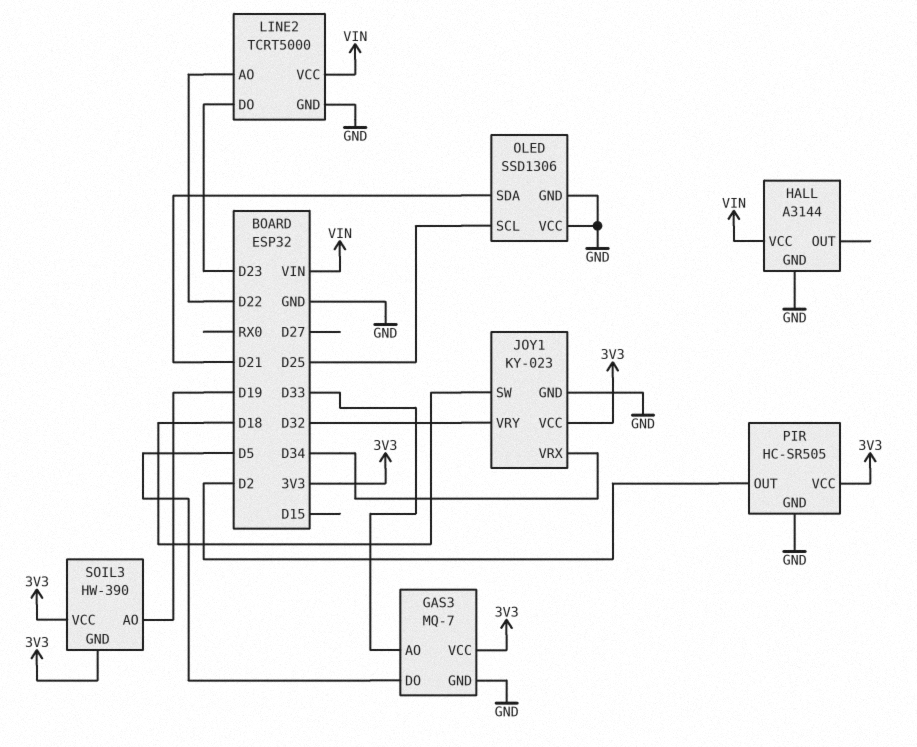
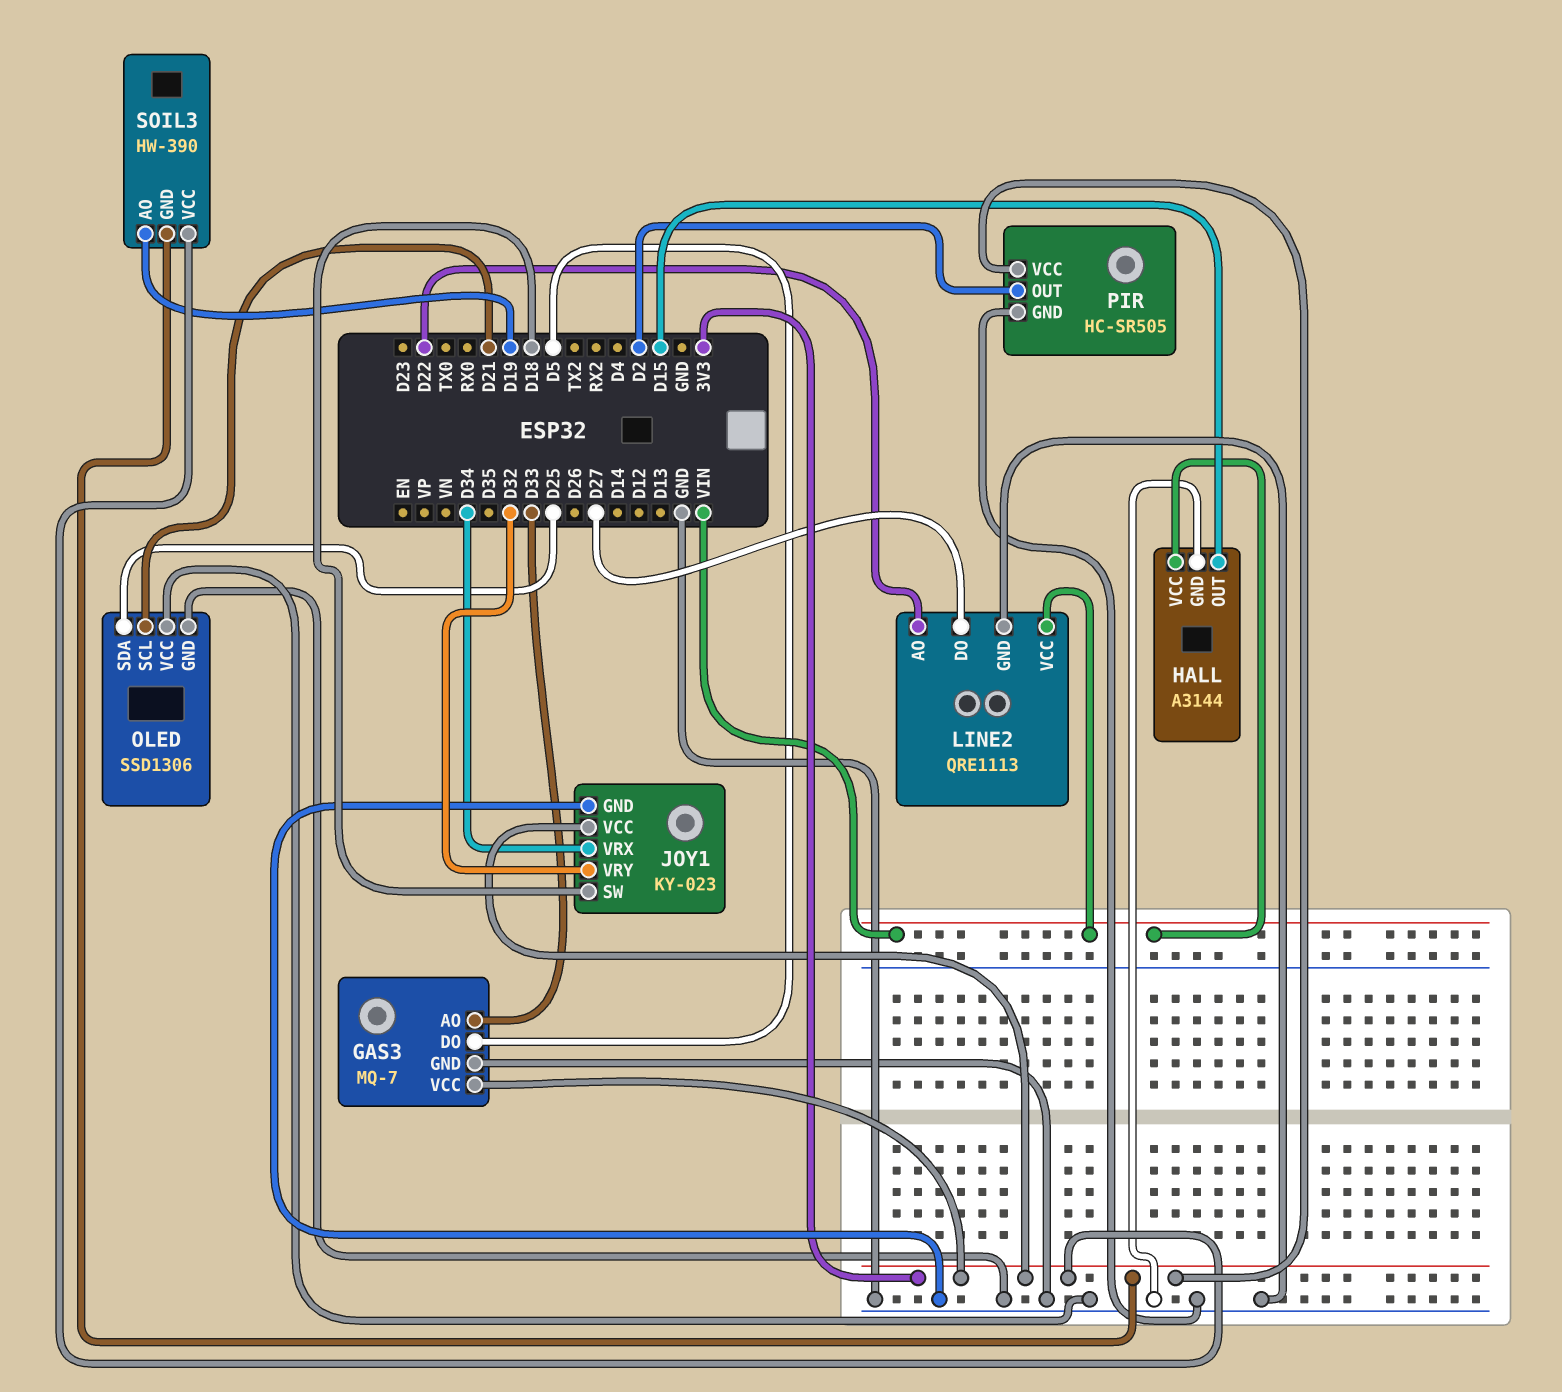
HALL pin OUT: none -> D15
LINE2: TCRT5000 -> QRE1113
LINE2 pin DO: D23 -> D27
OLED pin SCL: D25 -> D21
OLED pin SDA: D21 -> D25

